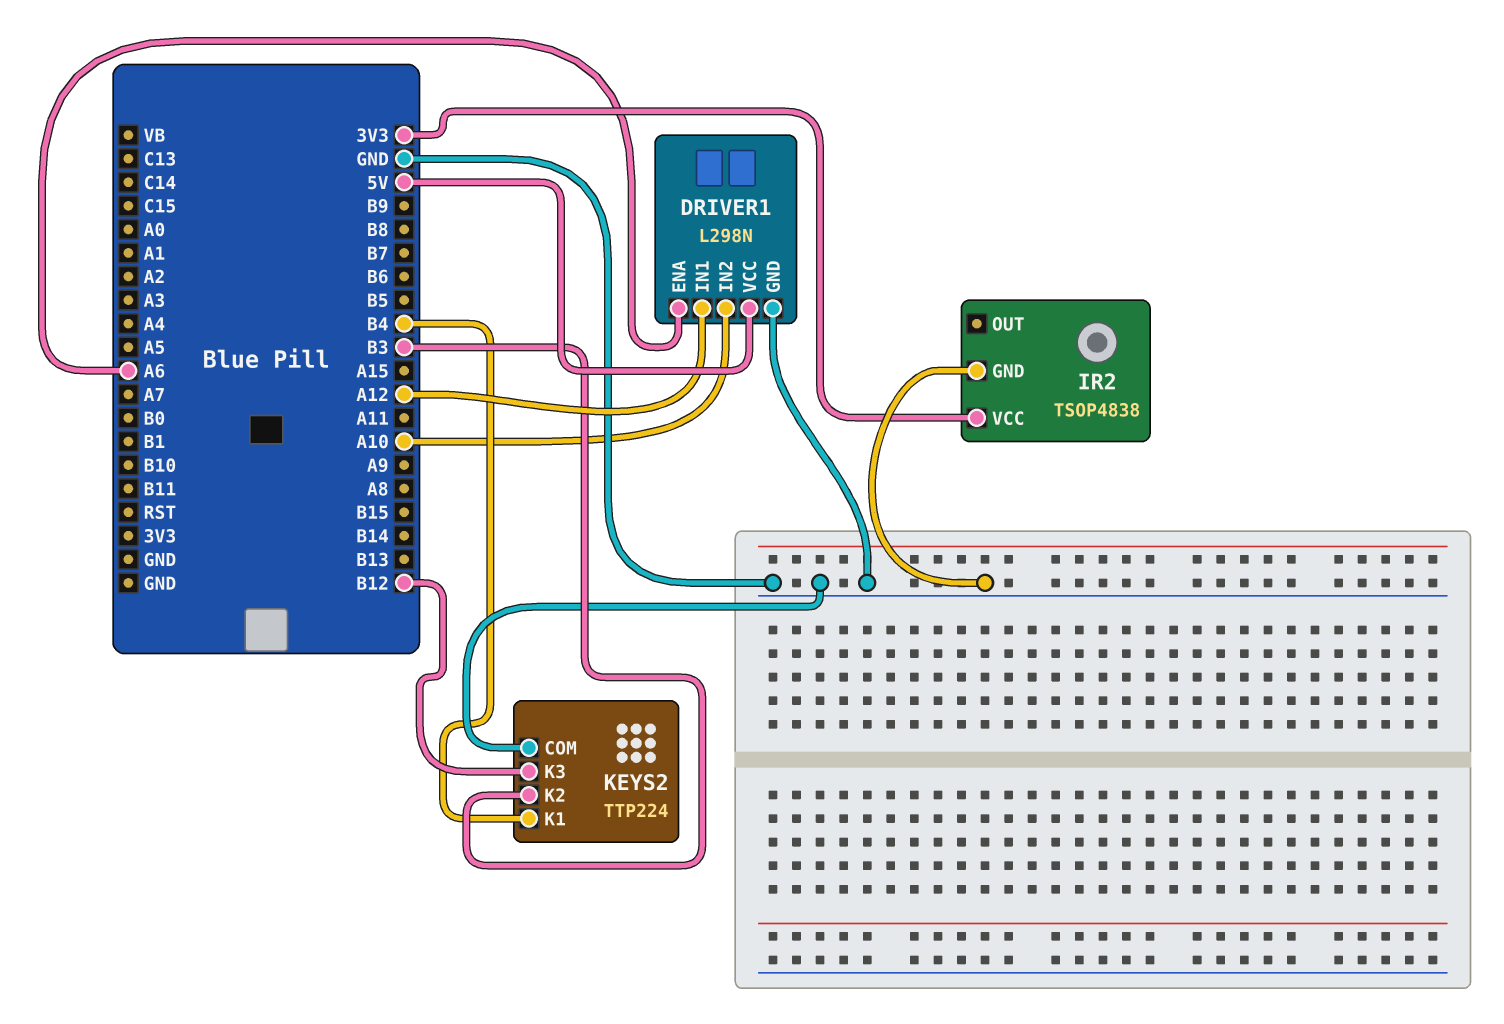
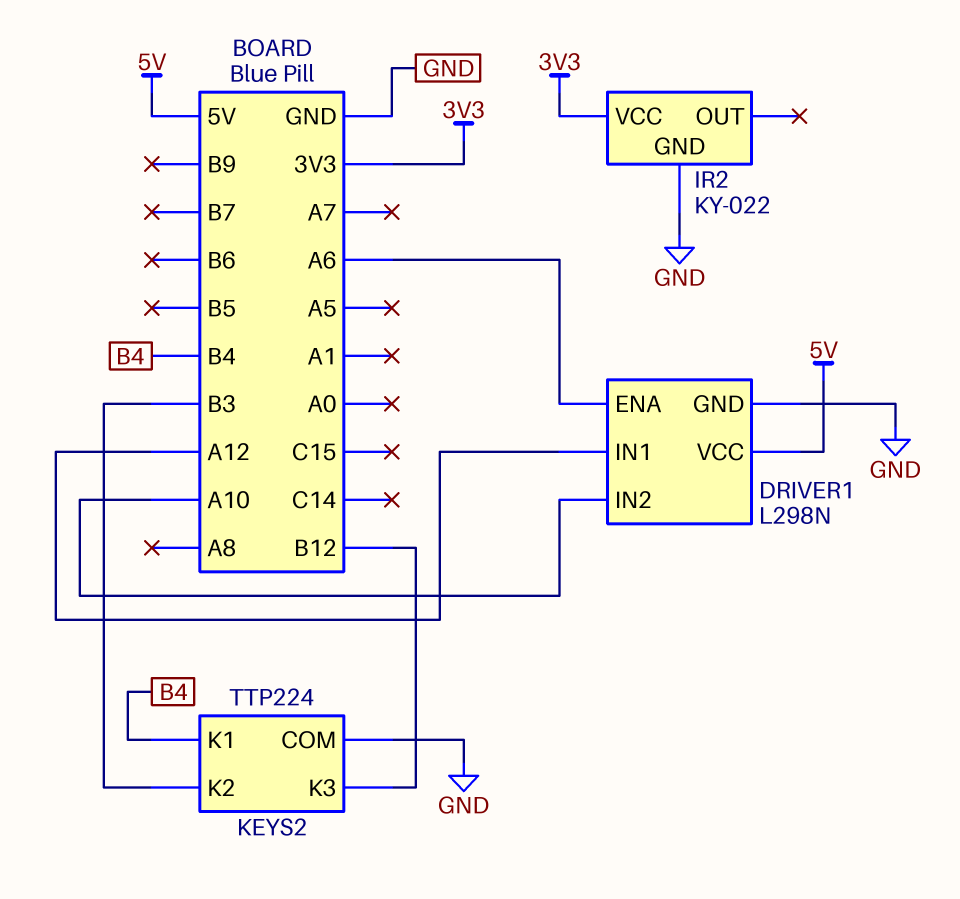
IR2: TSOP4838 -> KY-022

